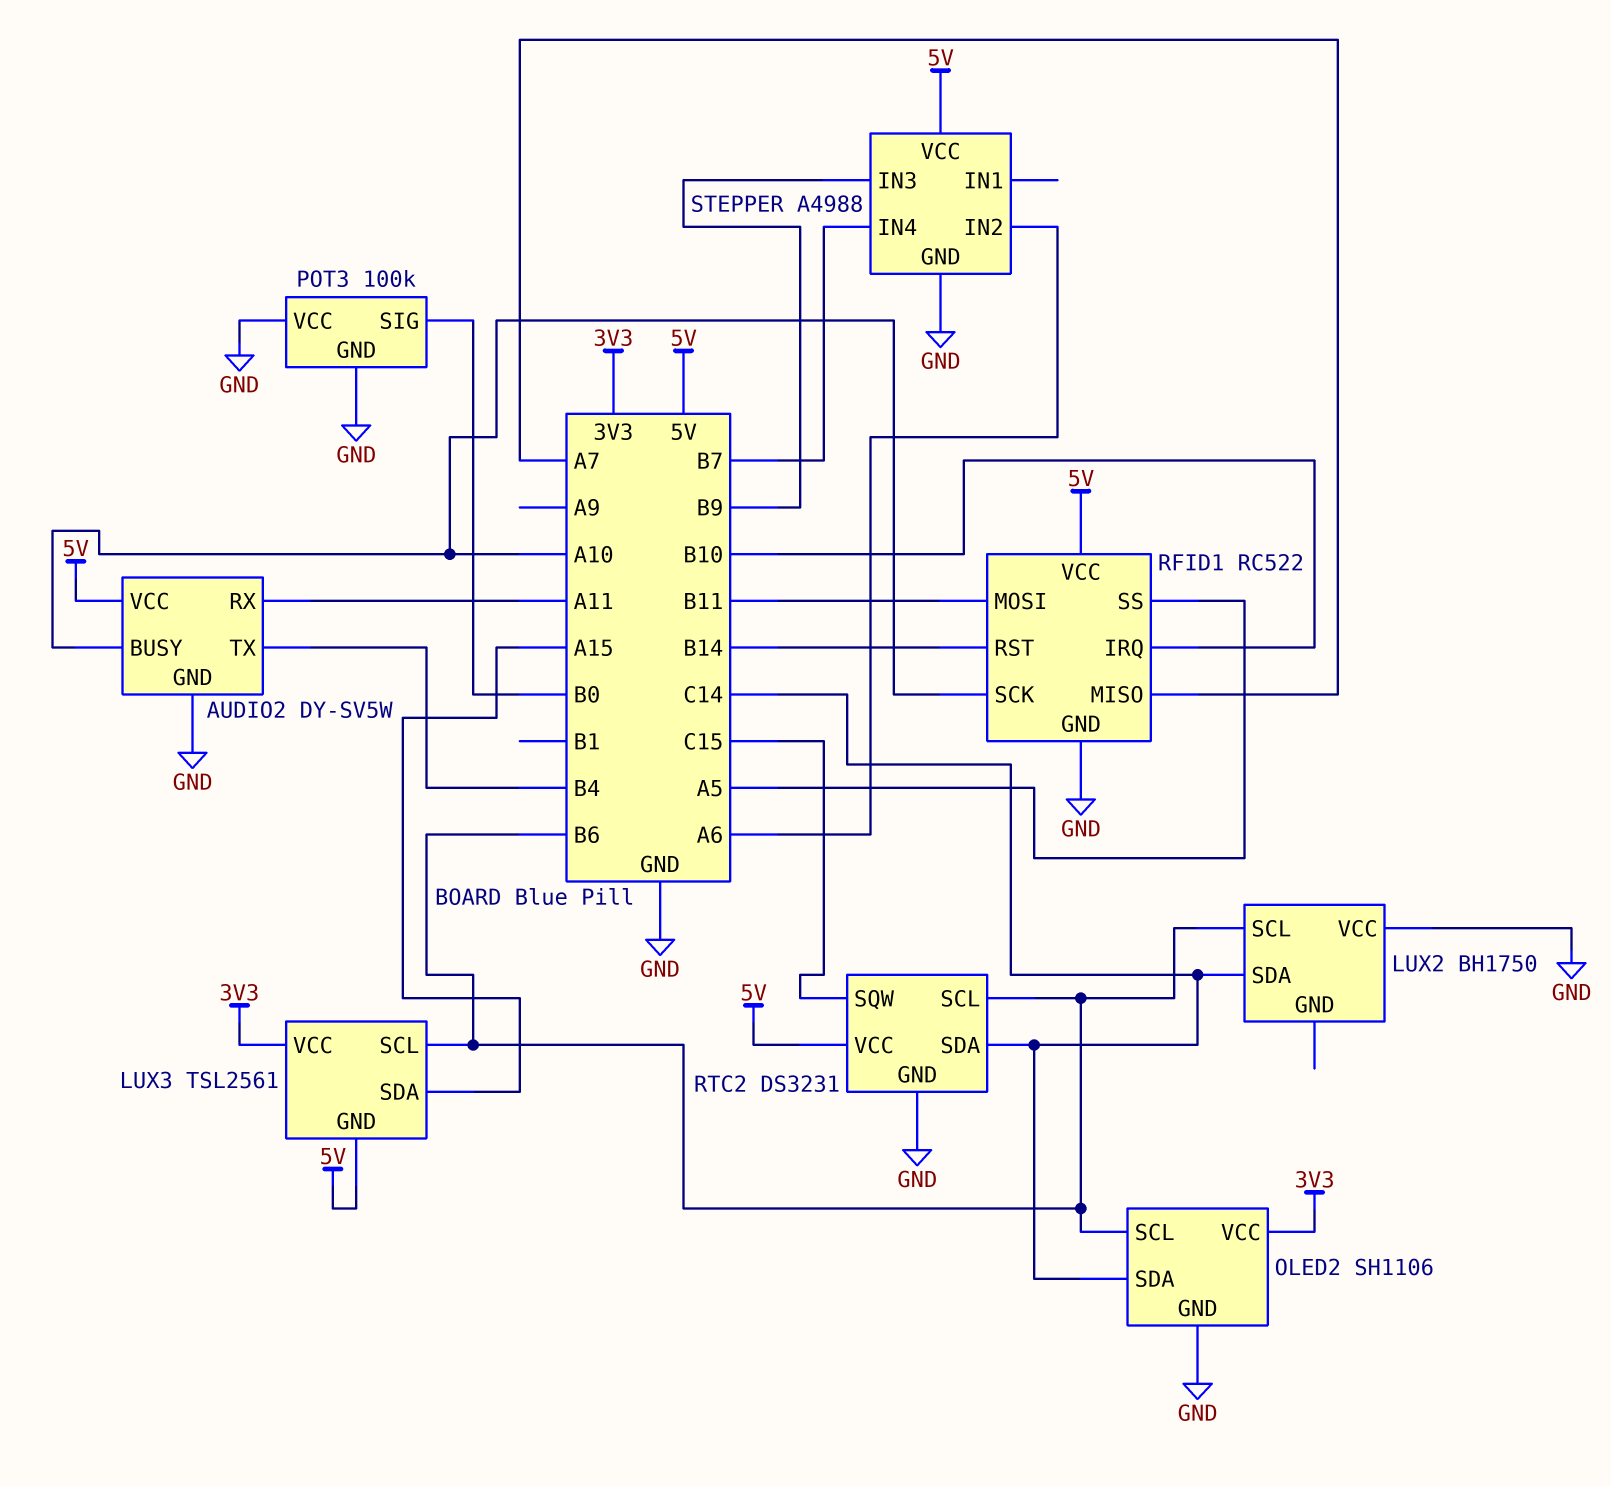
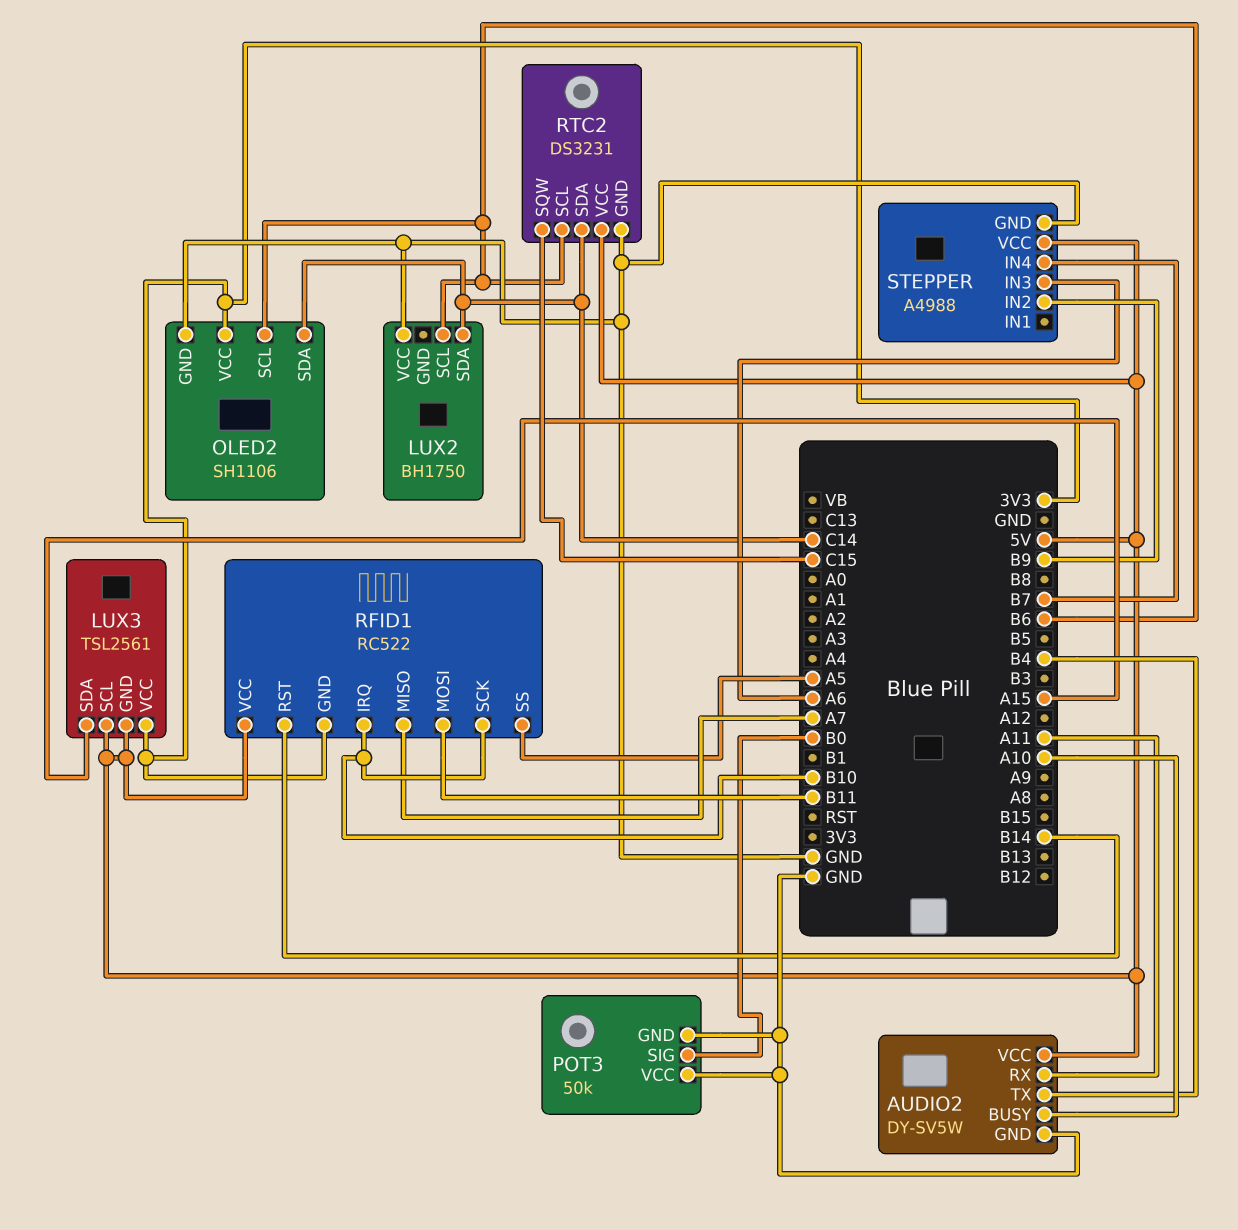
LUX3 pin SCL: B6 -> 5V
POT3: 100k -> 50k
RFID1 pin GND: GND -> 3V3
RFID1 pin SCK: A10 -> B10
STEPPER pin IN2: A6 -> B9
STEPPER pin IN3: B9 -> A6

